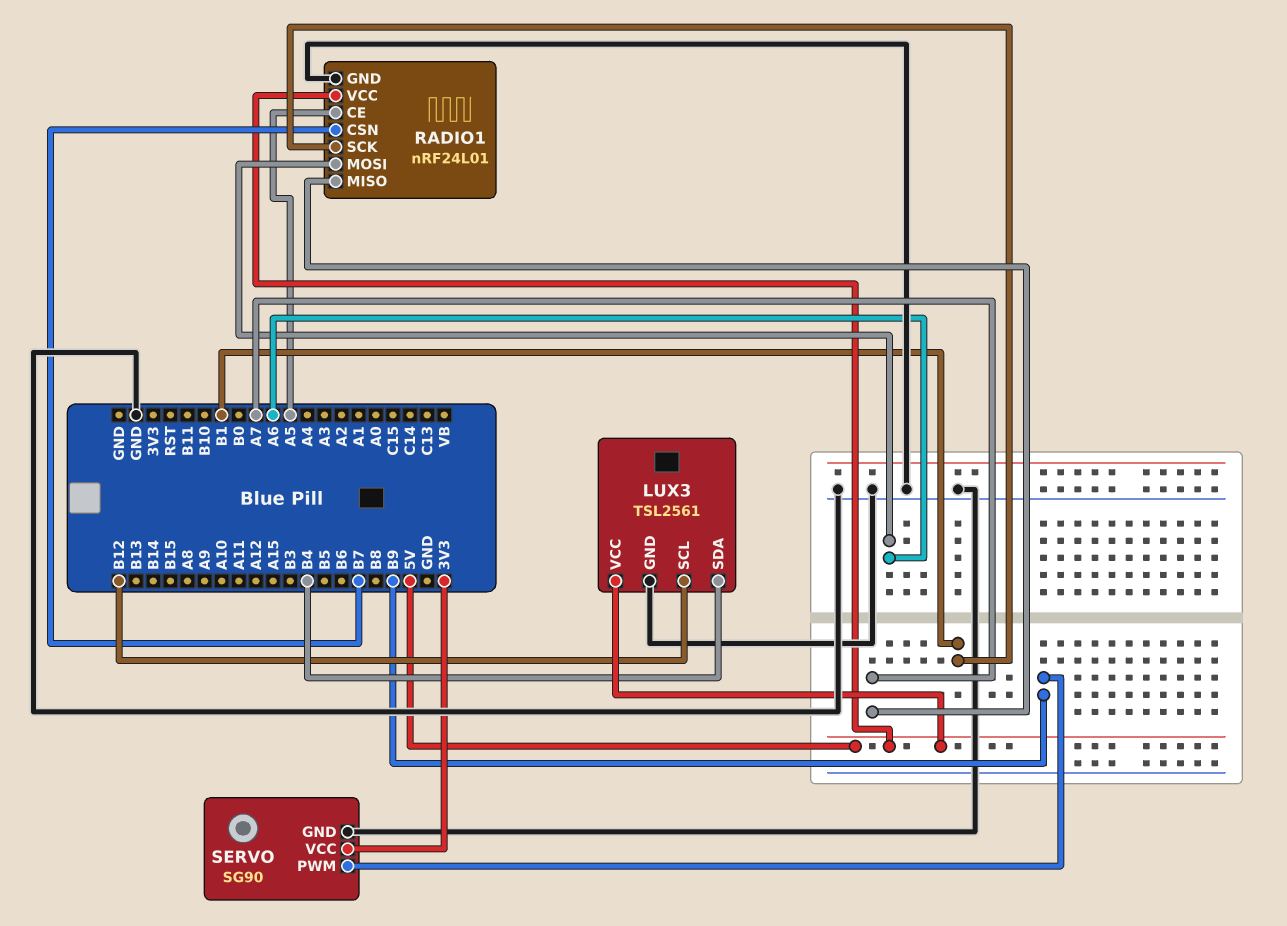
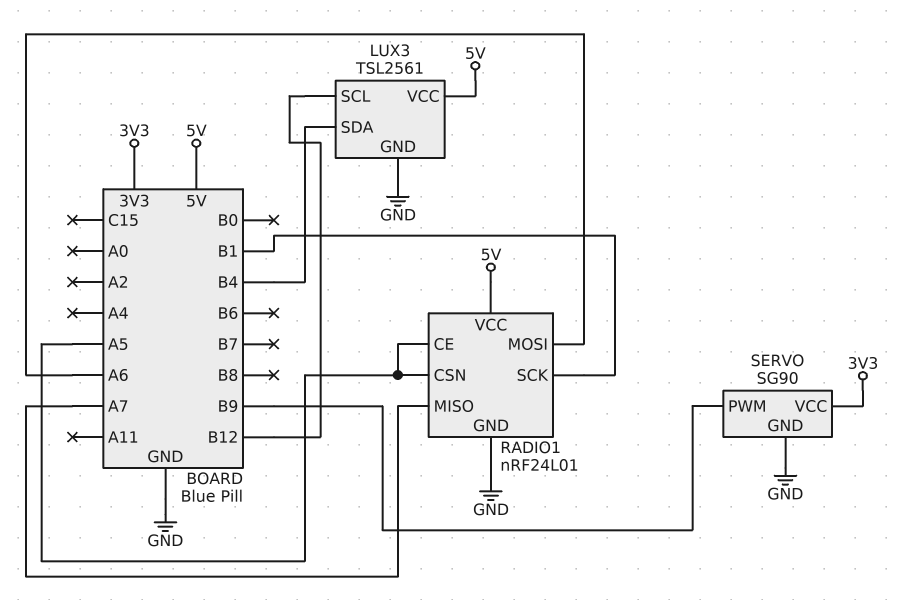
RADIO1 pin CSN: B7 -> A5

